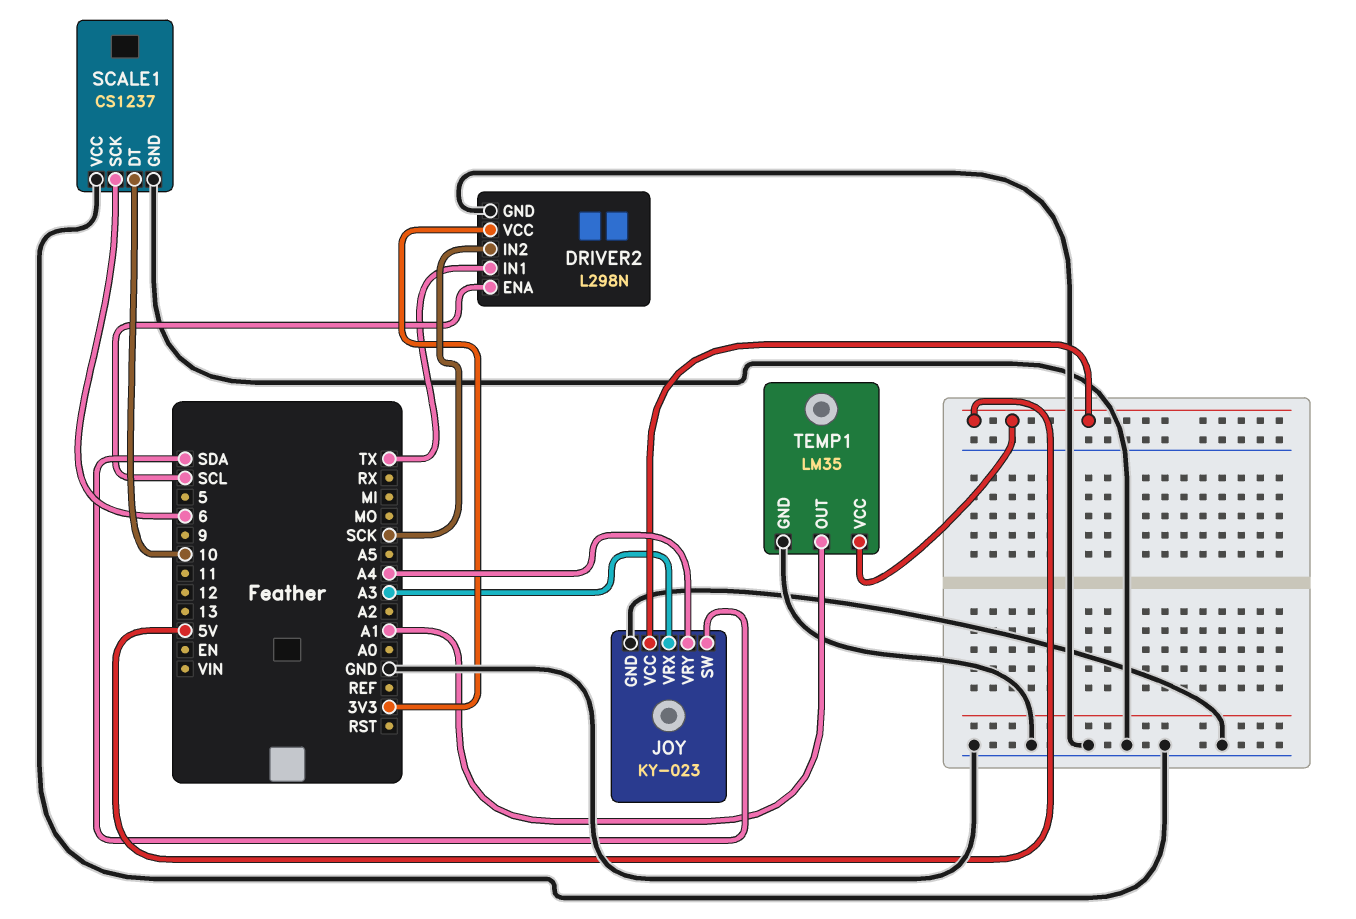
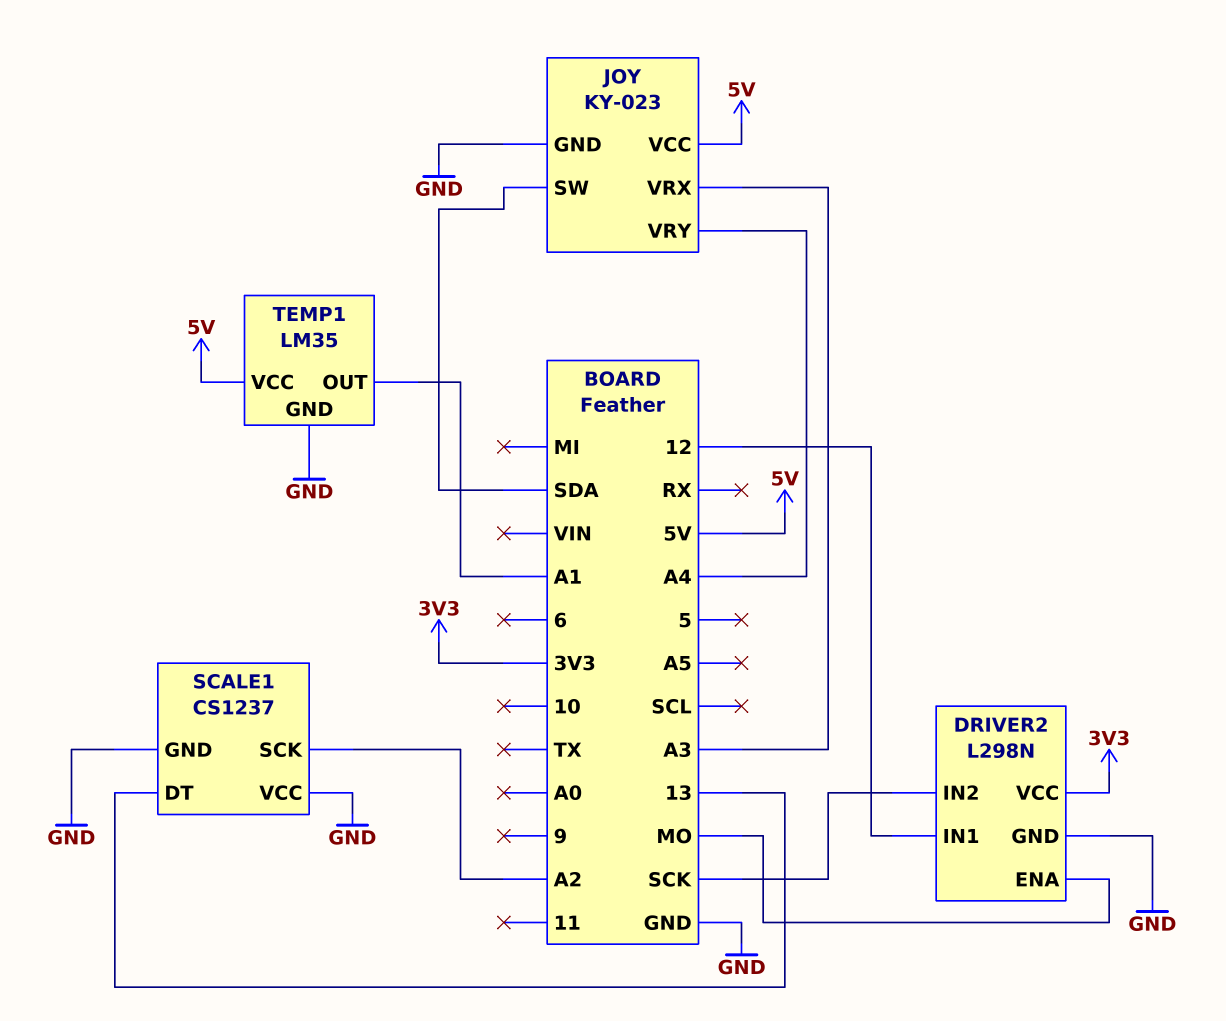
DRIVER2 pin ENA: SCL -> MO
DRIVER2 pin IN1: TX -> 12
SCALE1 pin DT: 10 -> 13
SCALE1 pin SCK: 6 -> A2

